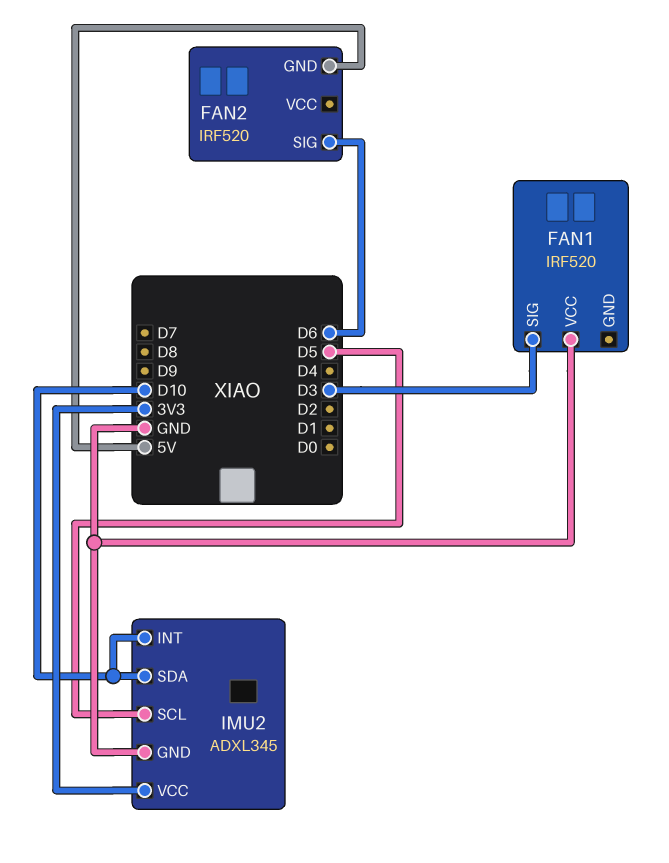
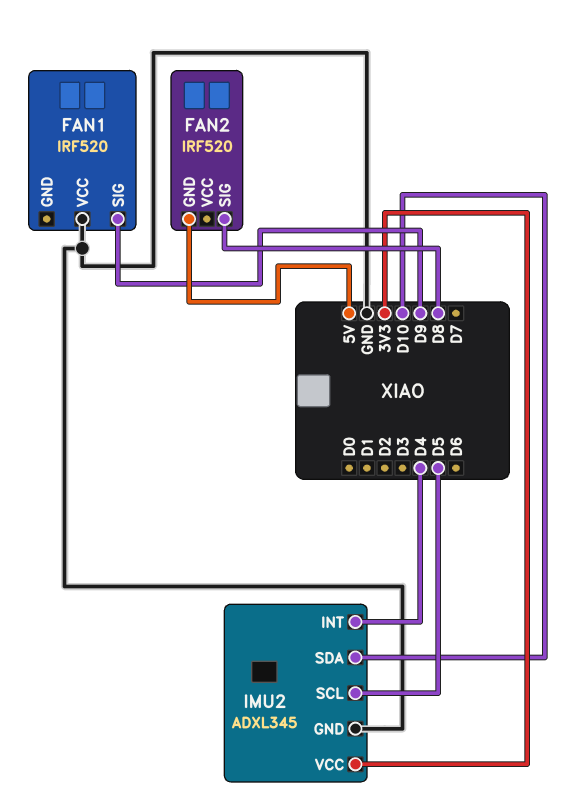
FAN1 pin SIG: D3 -> D9
FAN2 pin SIG: D6 -> D8
IMU2 pin INT: D10 -> D4

